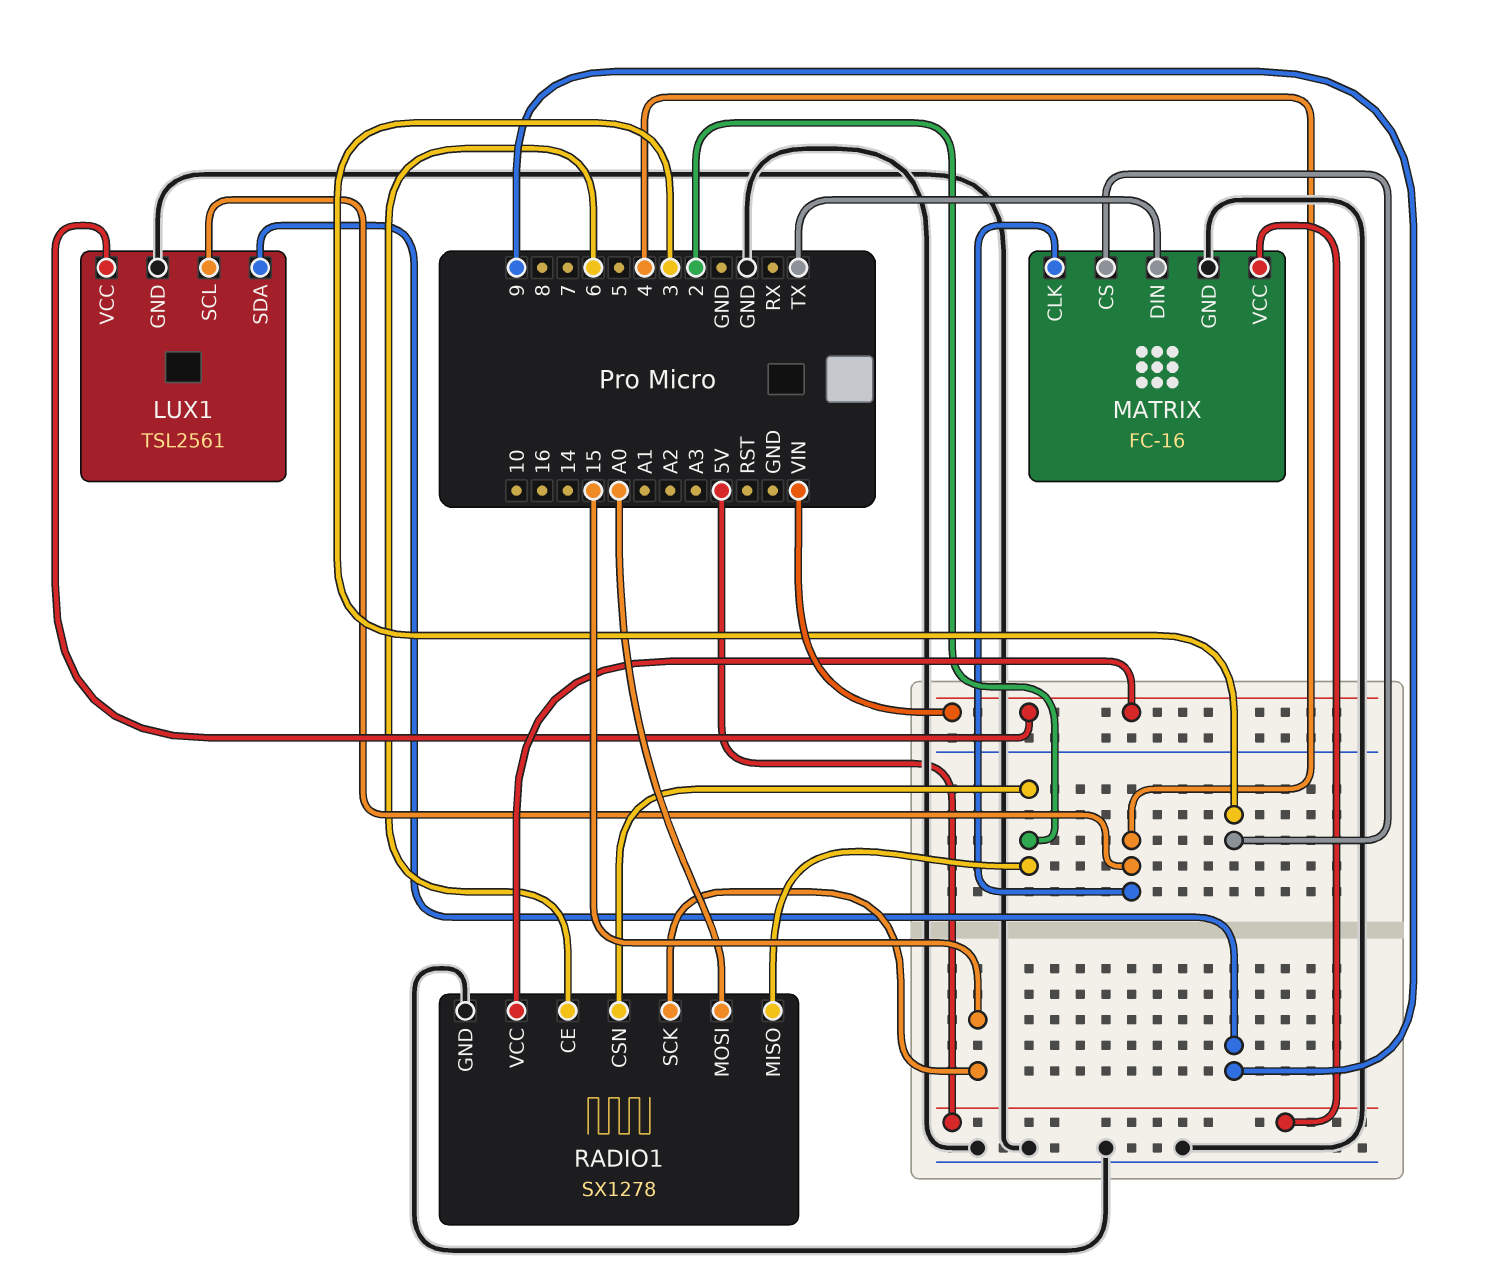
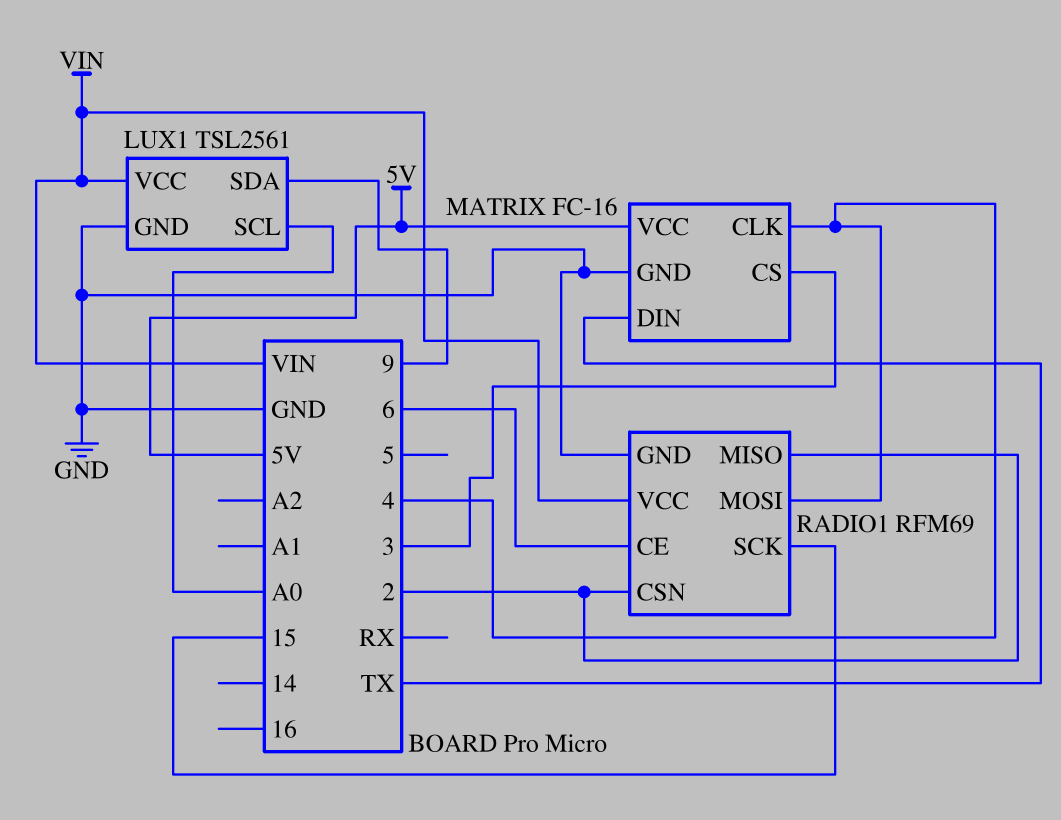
LUX1 pin SCL: 4 -> A0
RADIO1: SX1278 -> RFM69
RADIO1 pin MOSI: A0 -> 4

